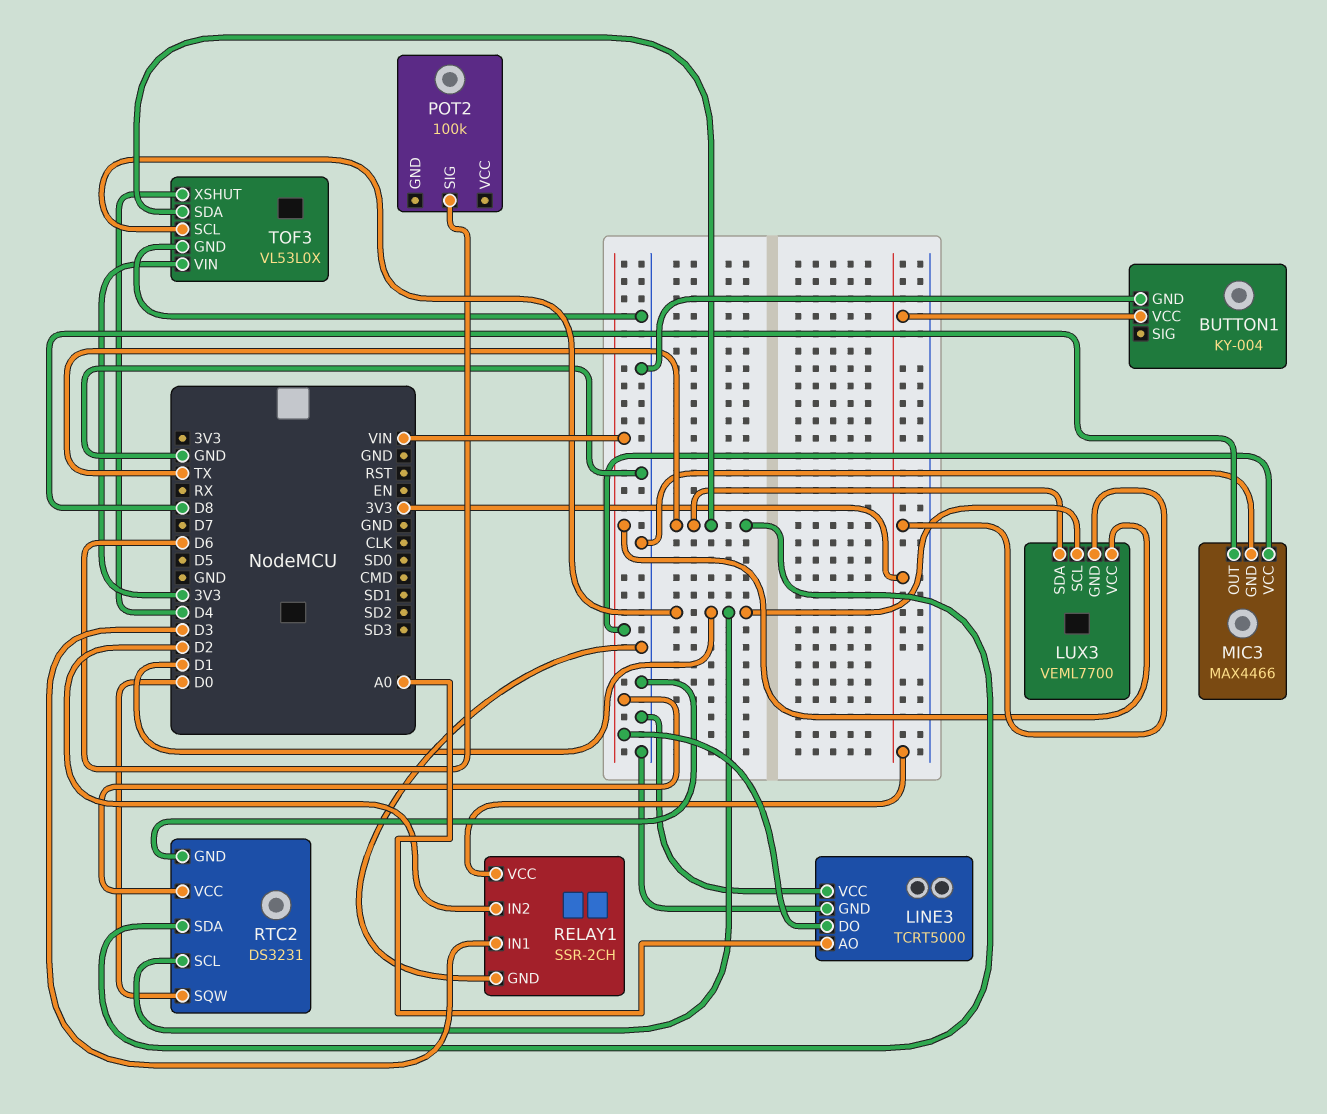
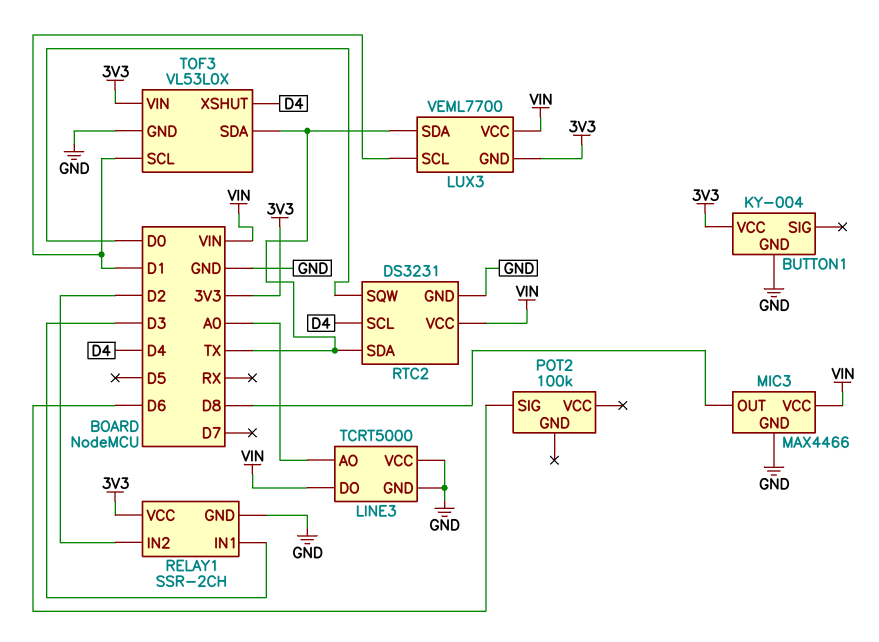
RTC2 pin SCL: D1 -> D4

